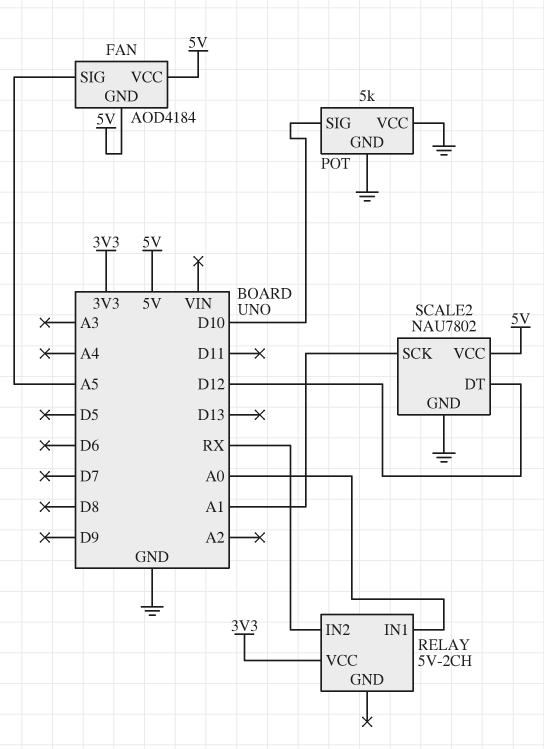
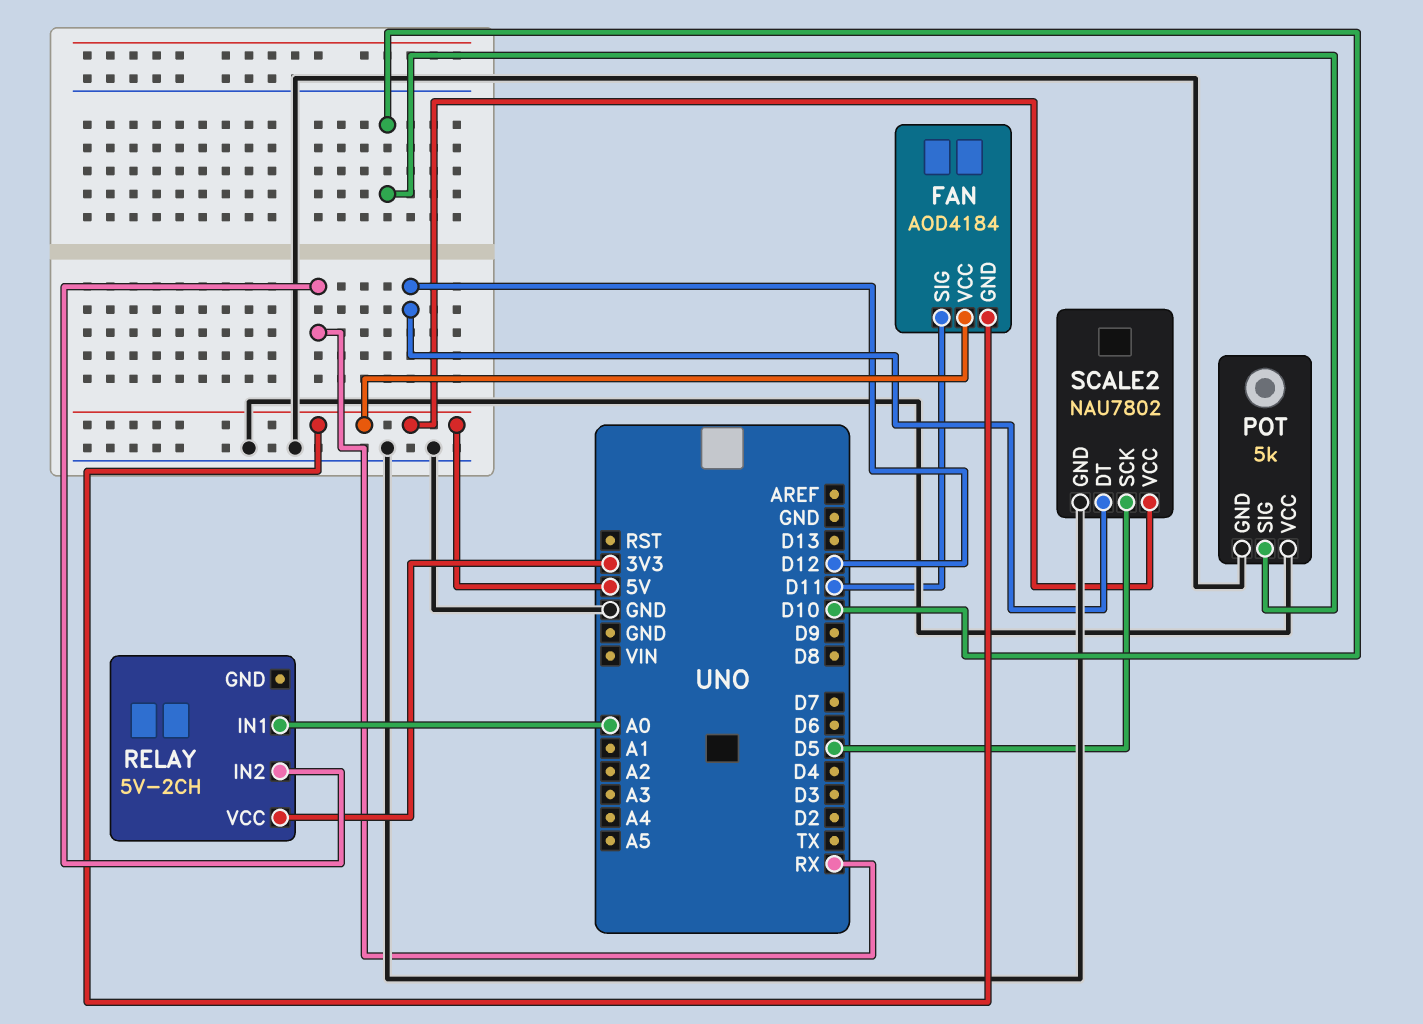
FAN pin SIG: A5 -> D11
SCALE2 pin SCK: A1 -> D5

